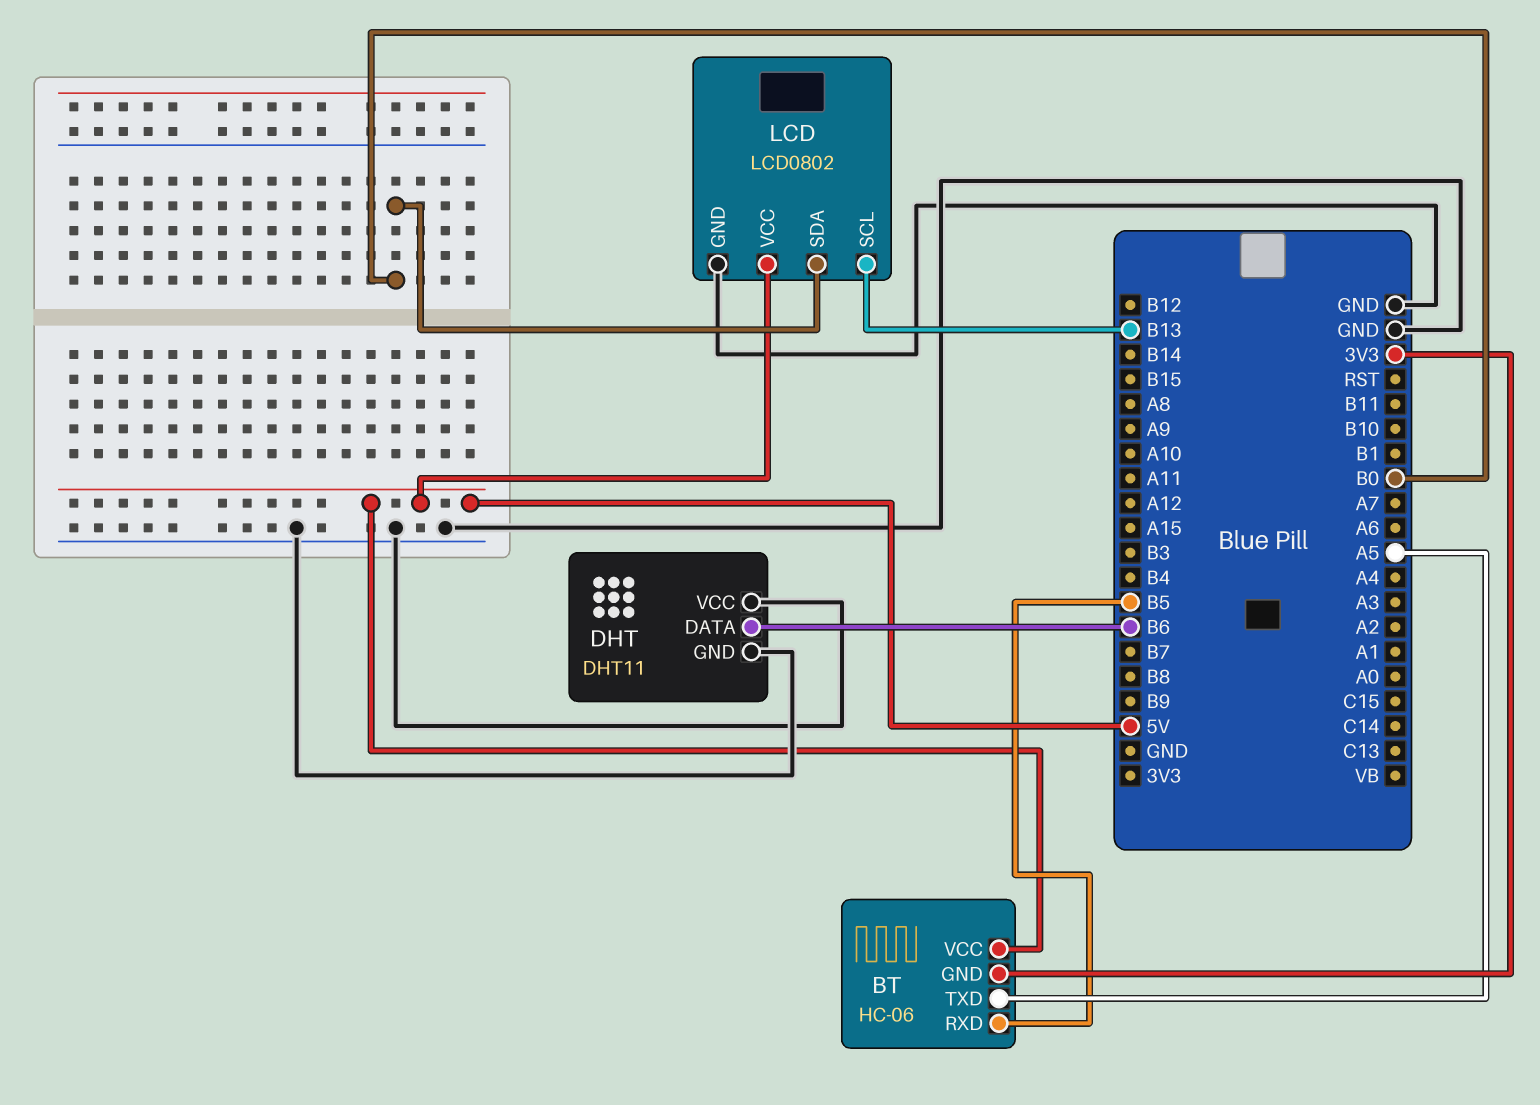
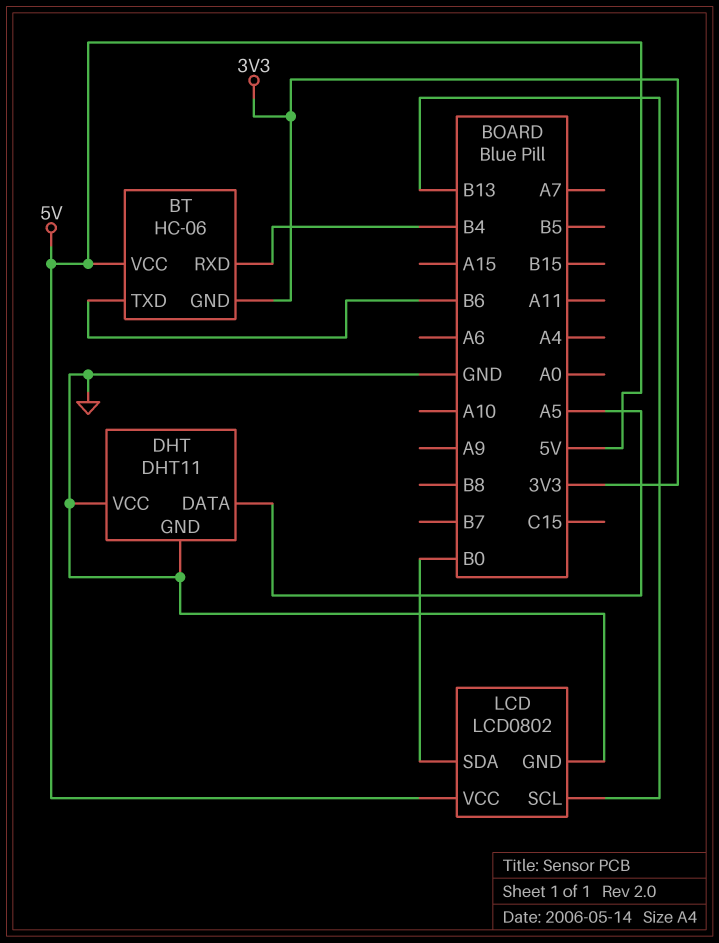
BT pin RXD: B5 -> B4
BT pin TXD: A5 -> B6
DHT pin DATA: B6 -> A5

